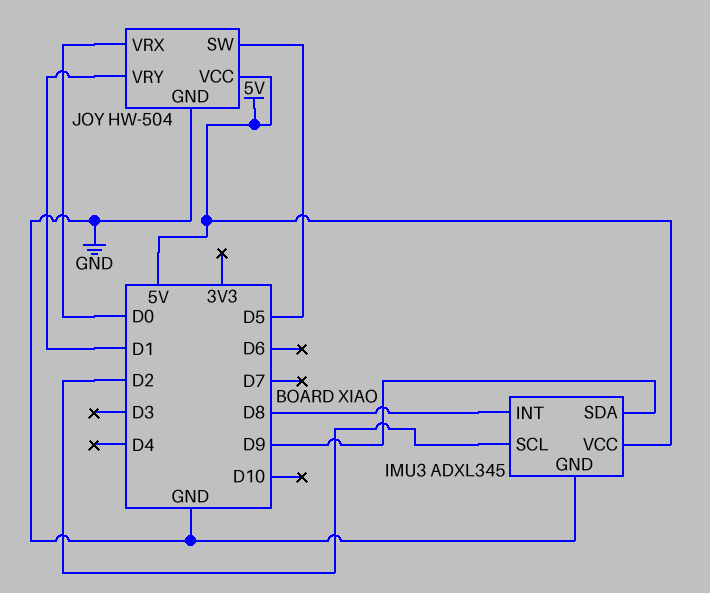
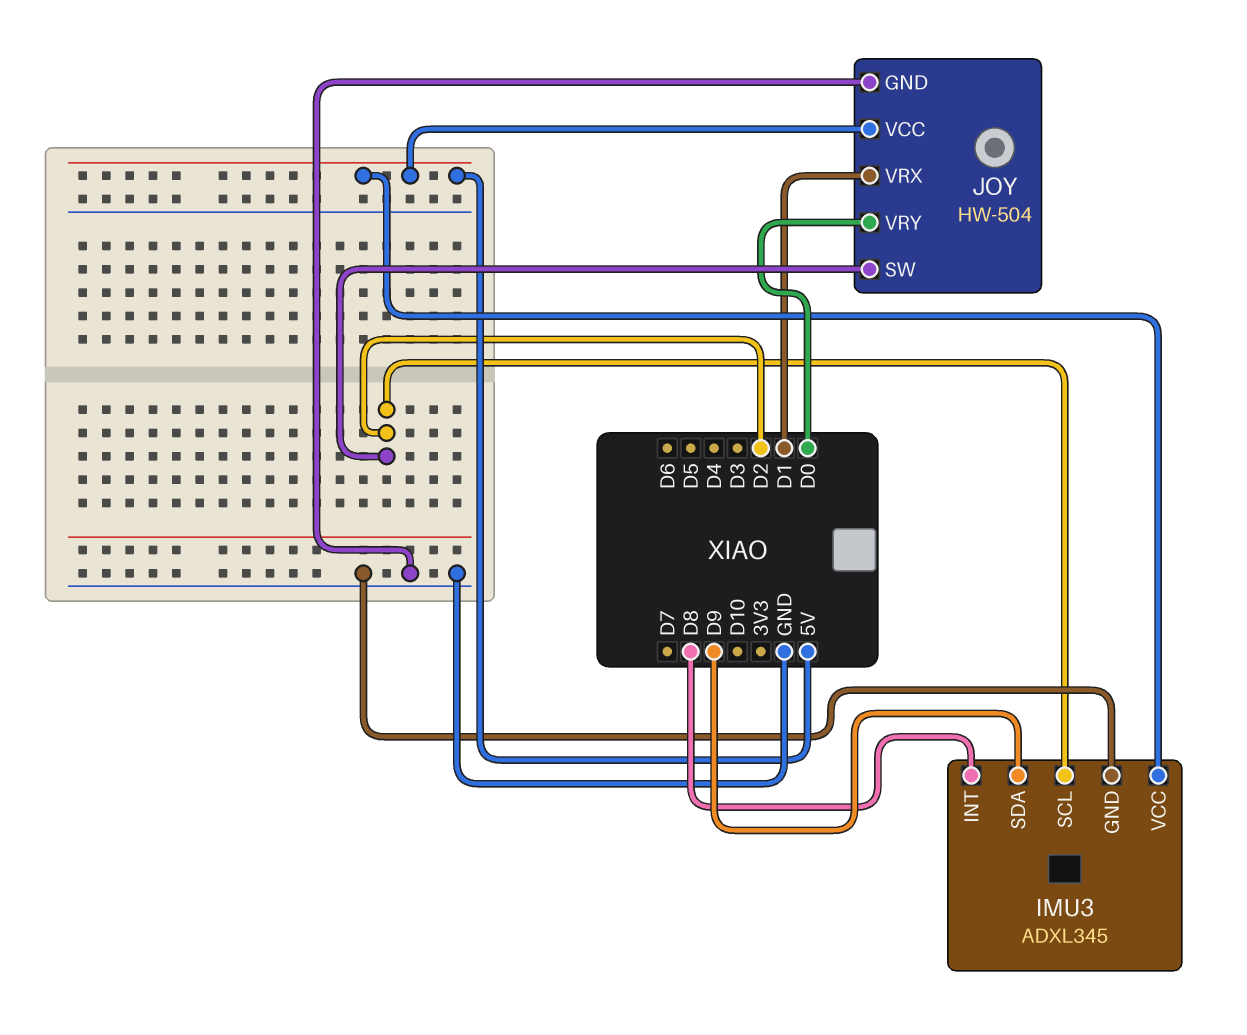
JOY pin SW: D5 -> D2
JOY pin VRX: D0 -> D1
JOY pin VRY: D1 -> D0

